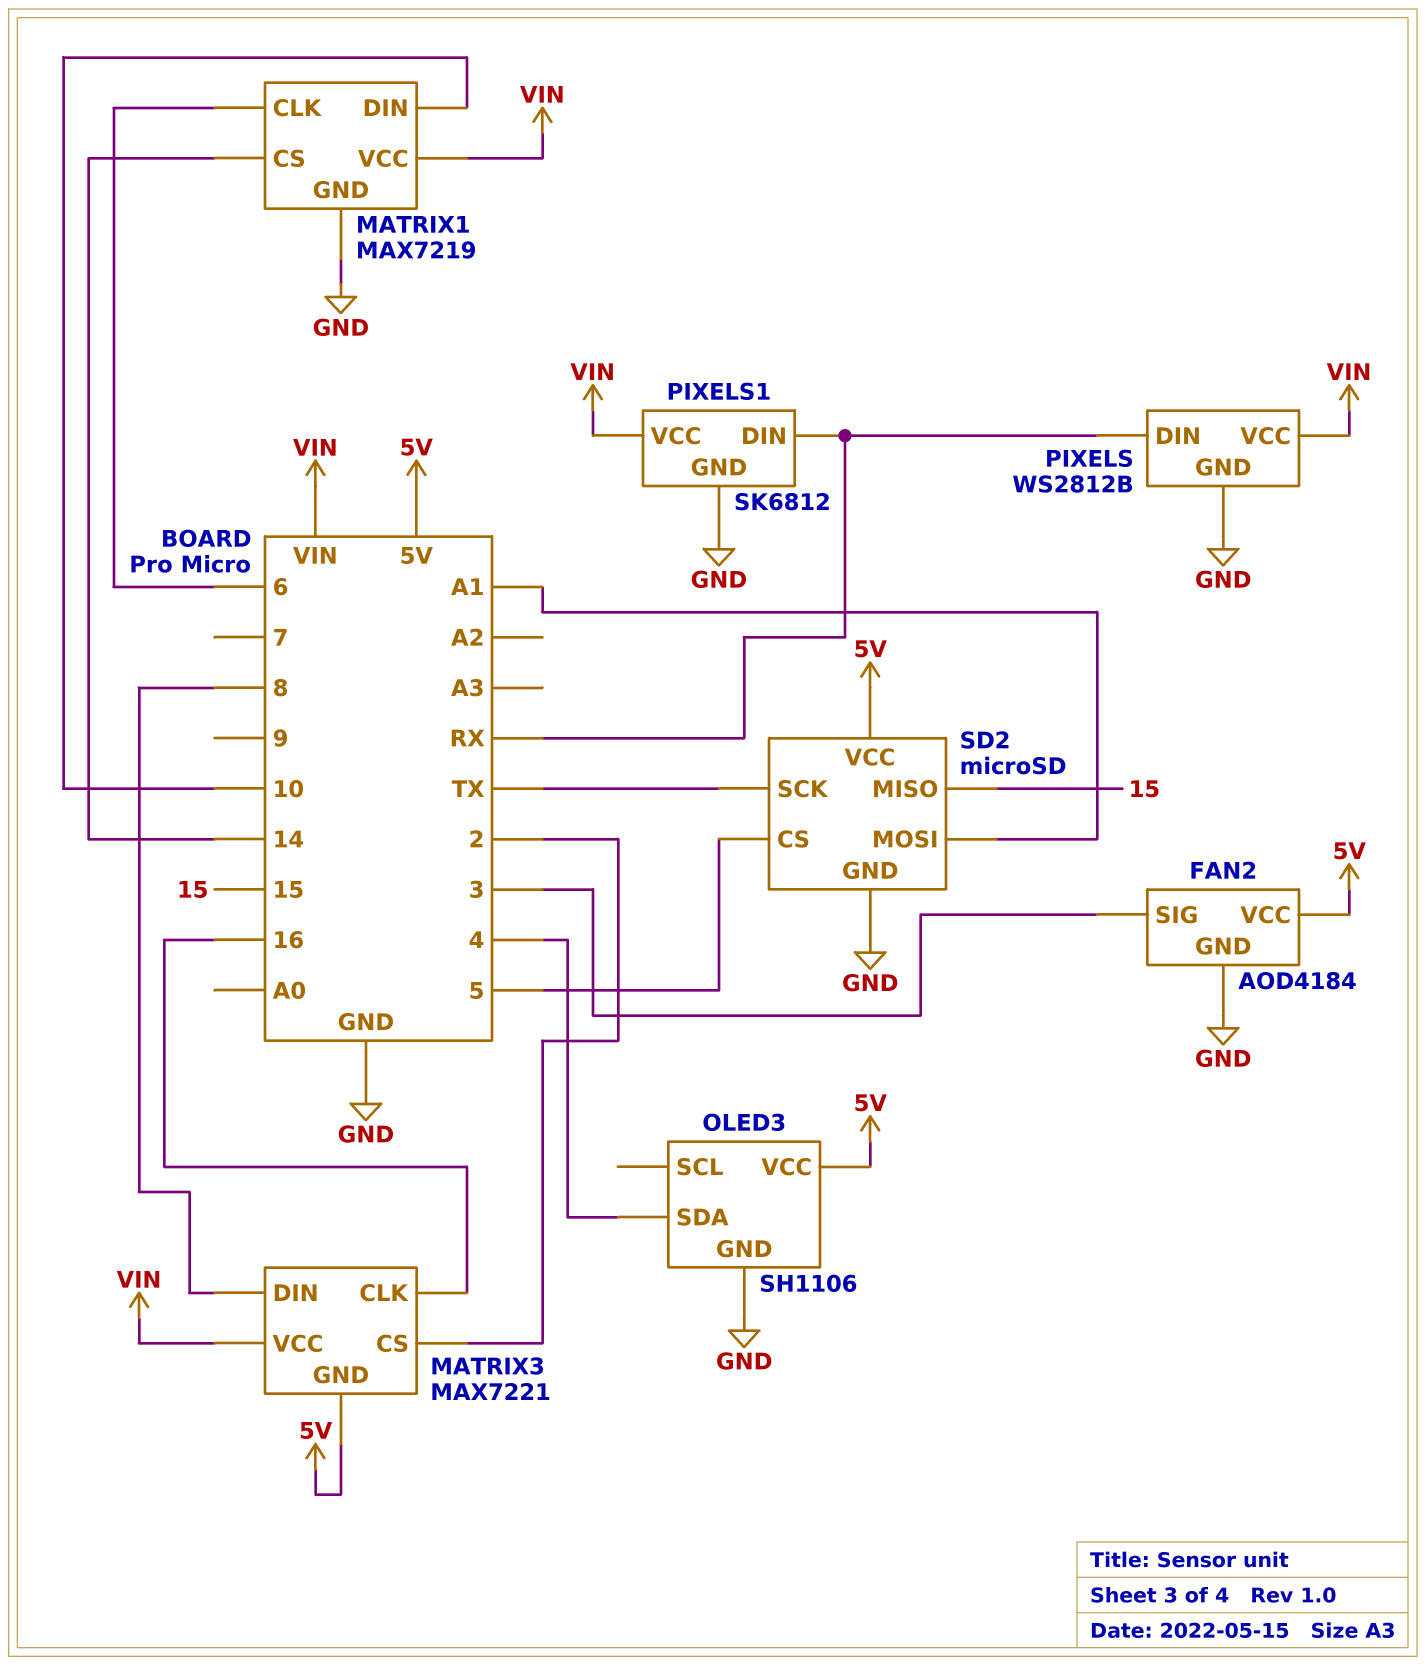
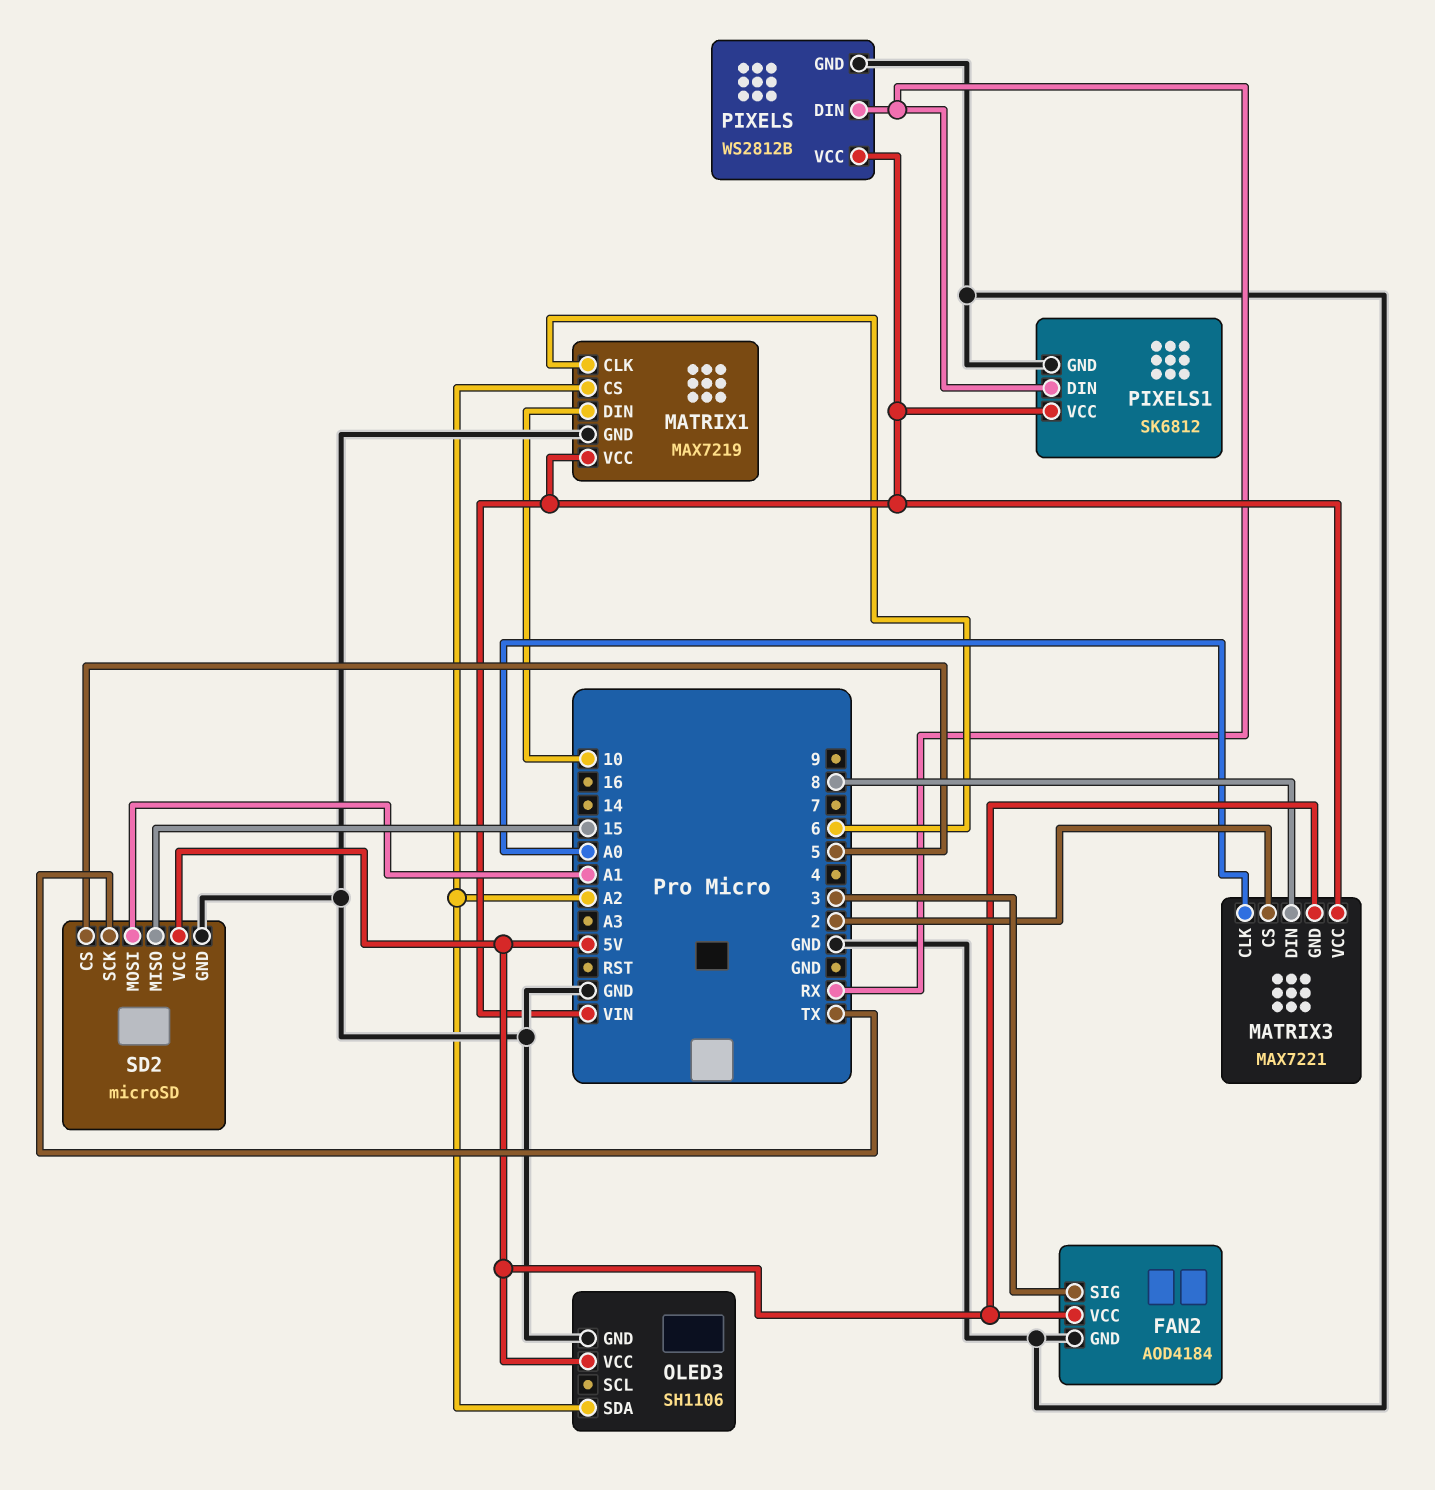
MATRIX1 pin CS: 14 -> A2
MATRIX3 pin CLK: 16 -> A0
OLED3 pin SDA: 4 -> A2

